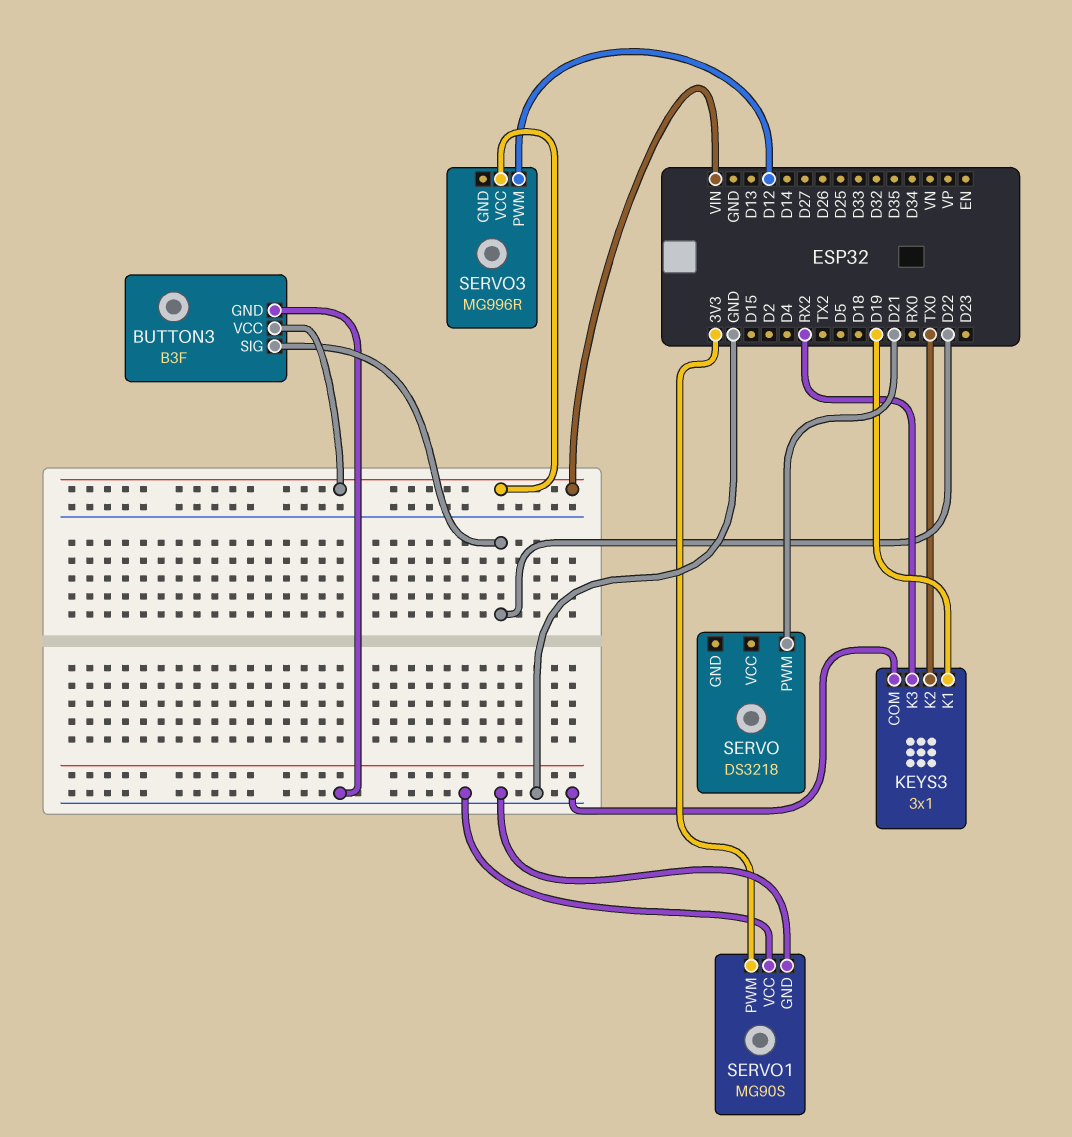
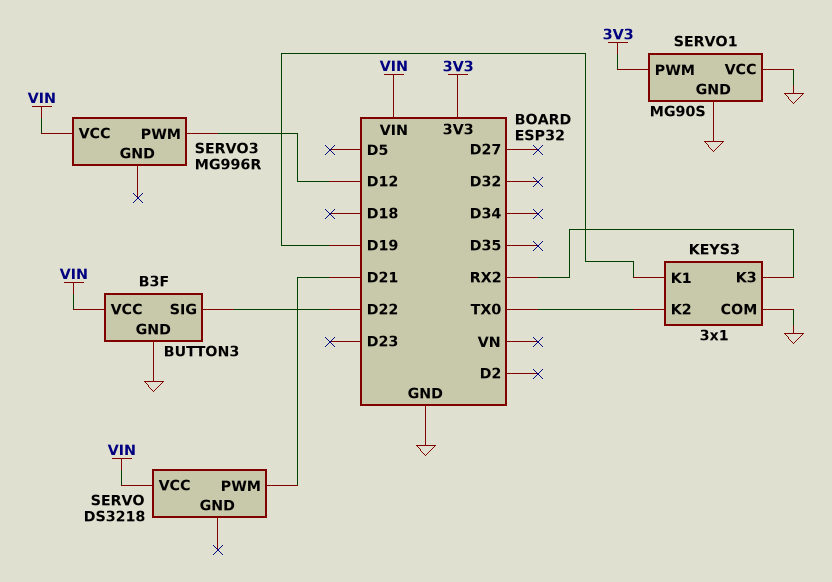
SERVO pin VCC: none -> VIN

